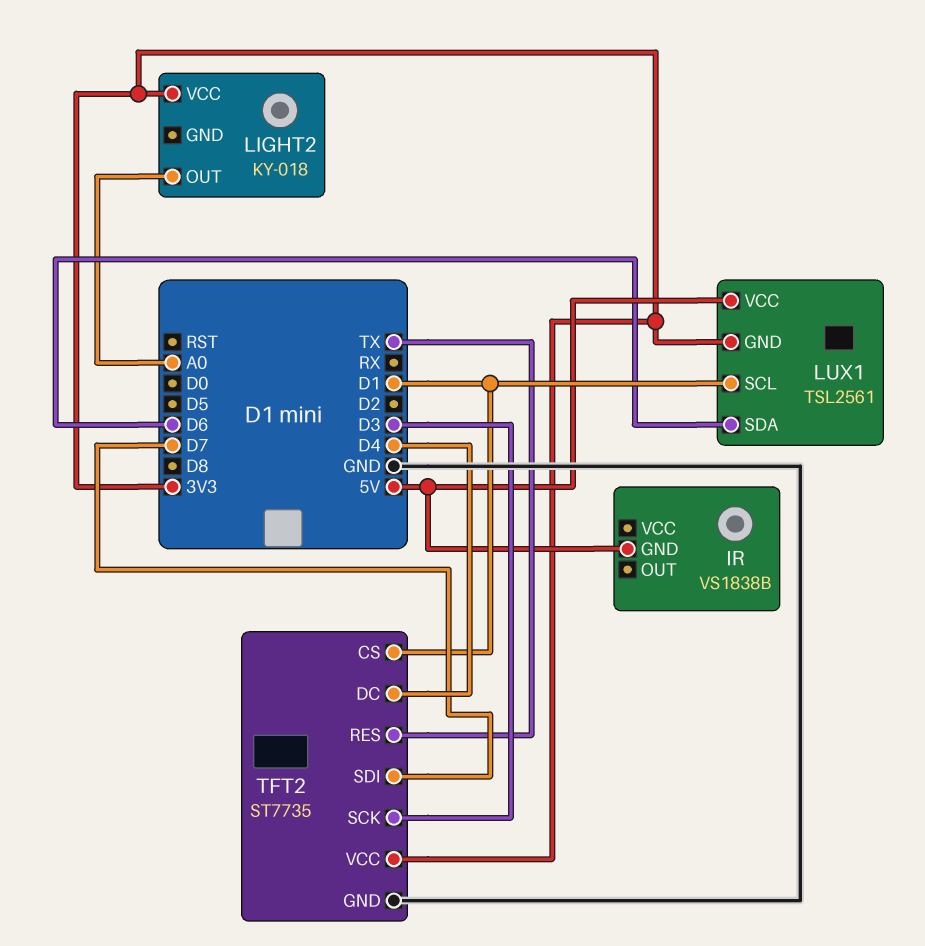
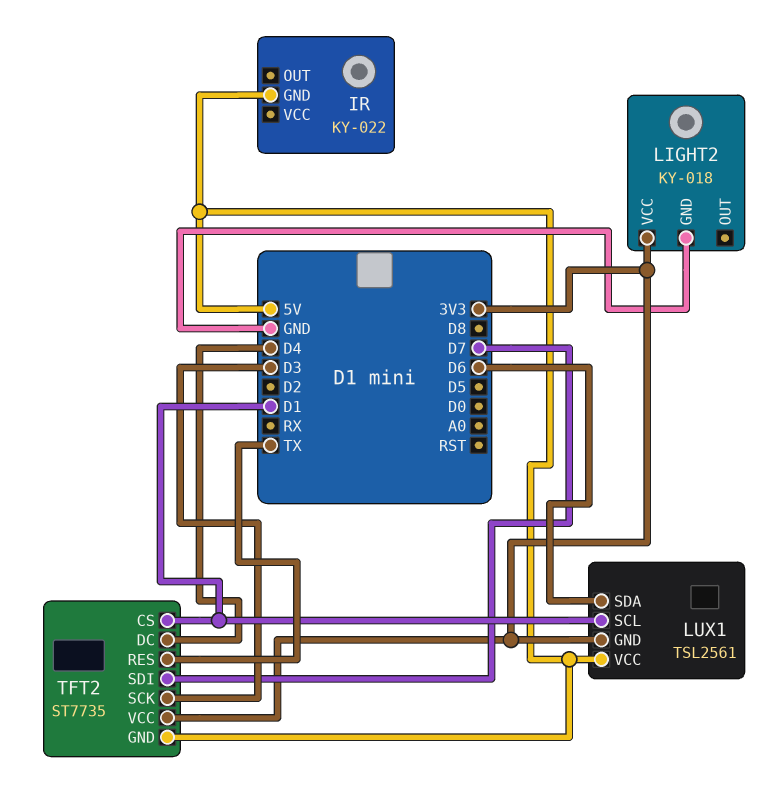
IR: VS1838B -> KY-022
LIGHT2 pin GND: none -> GND
LIGHT2 pin OUT: A0 -> none
TFT2 pin GND: GND -> 5V

